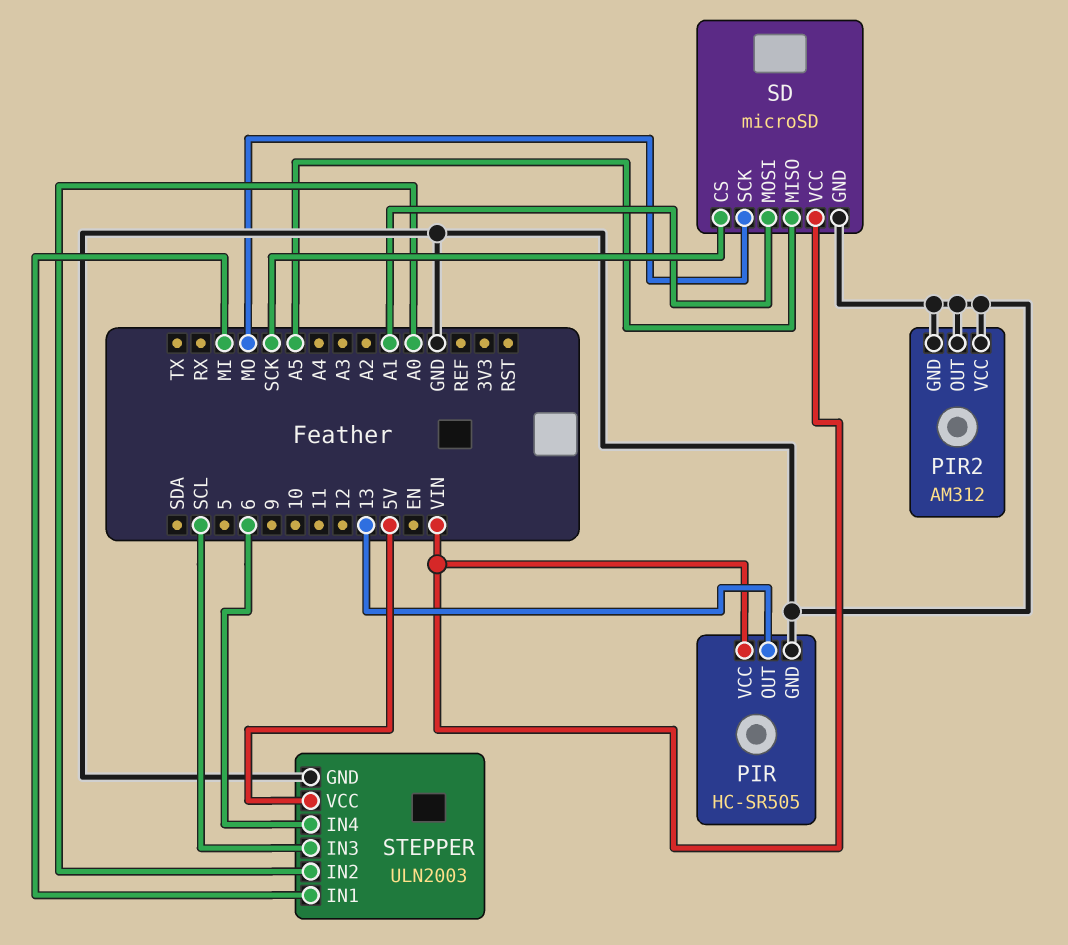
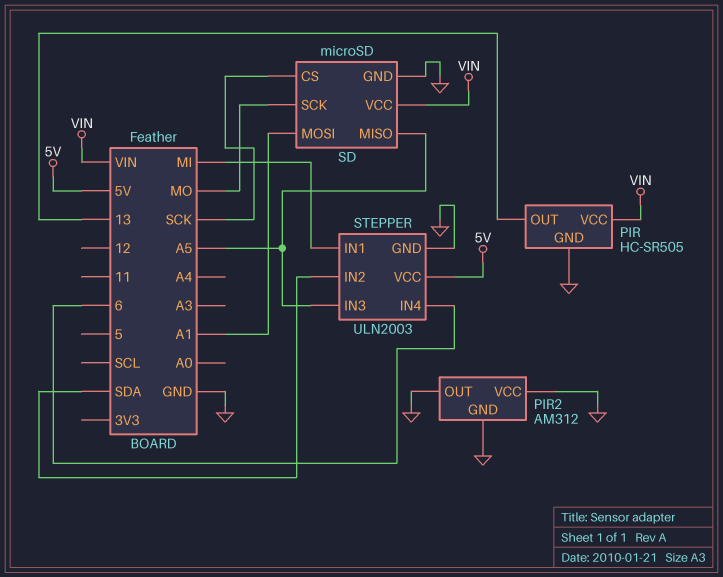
STEPPER pin IN2: A0 -> SDA
STEPPER pin IN3: SCL -> A5

